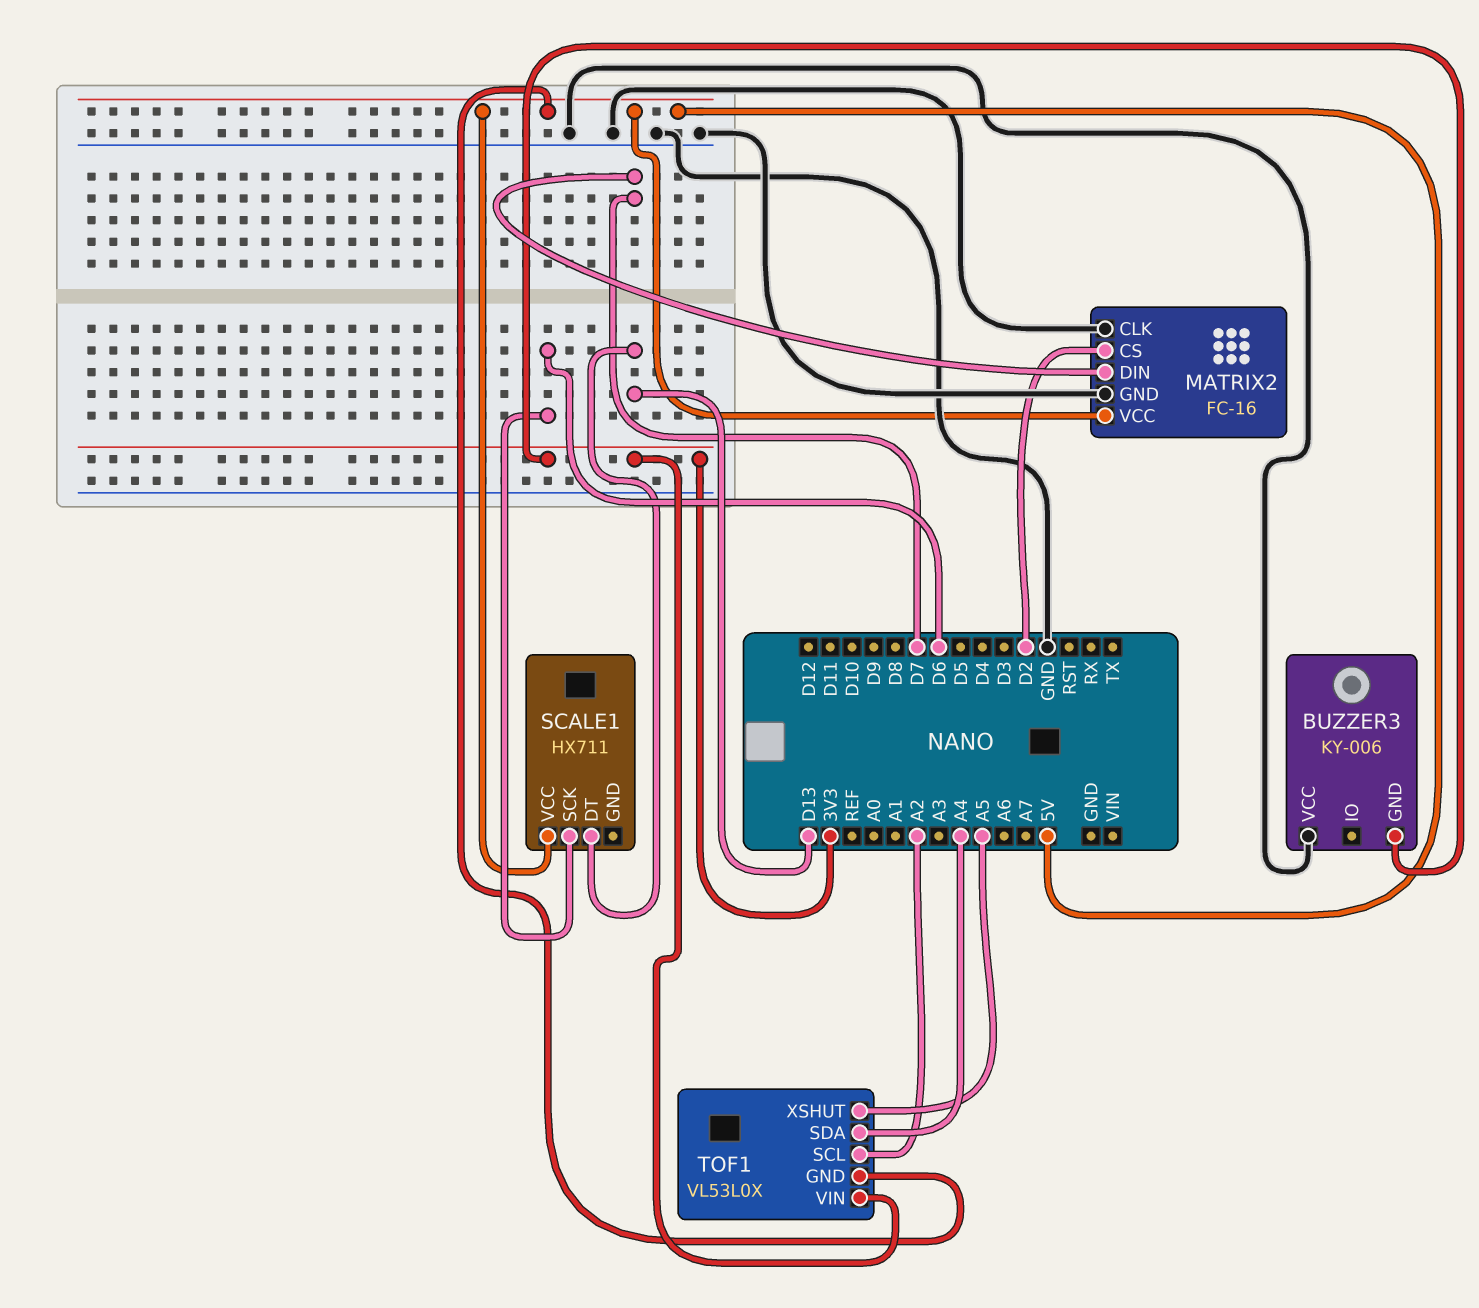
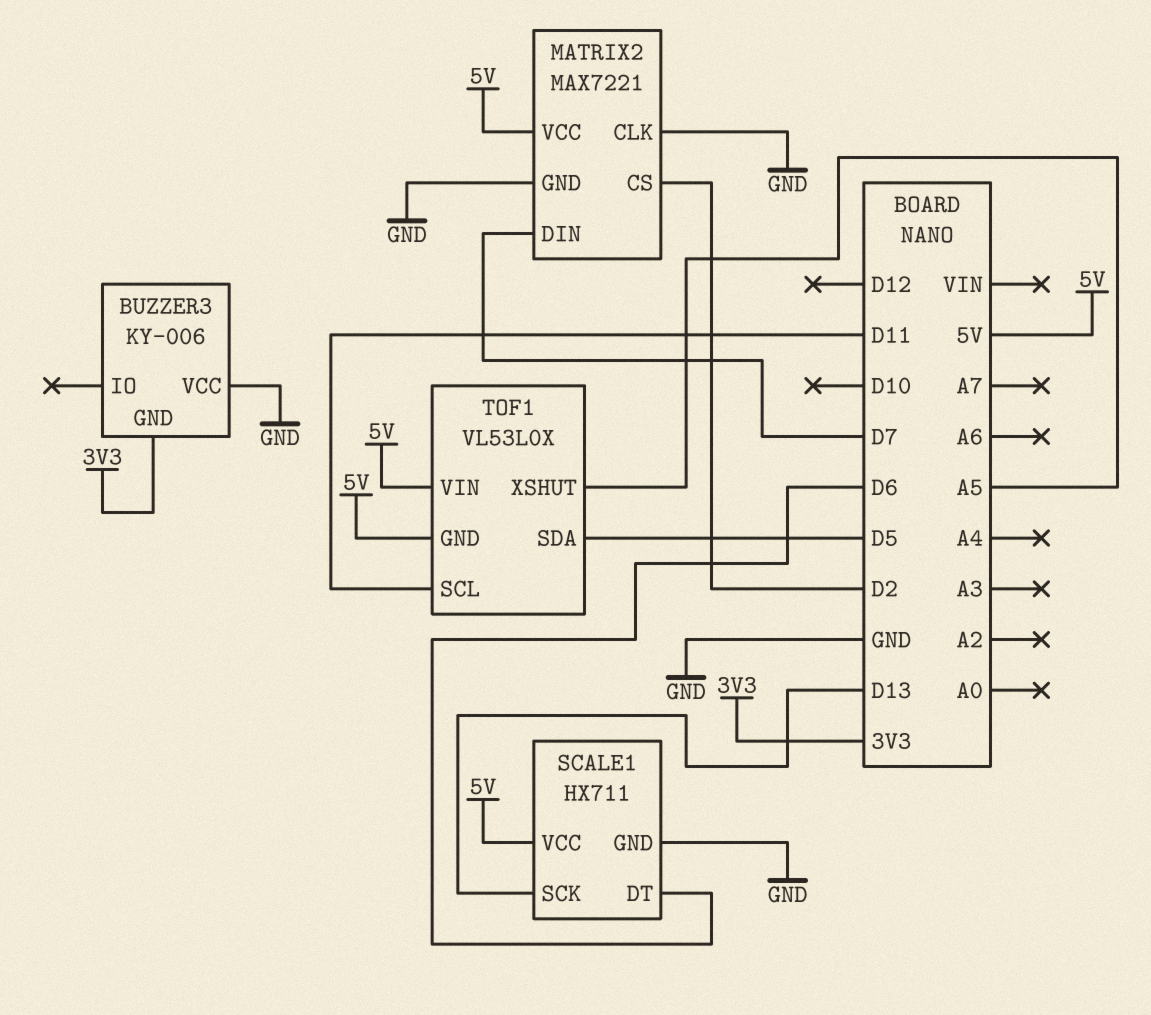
MATRIX2: FC-16 -> MAX7221
SCALE1 pin DT: D13 -> D6
SCALE1 pin GND: none -> GND
SCALE1 pin SCK: D6 -> D13
TOF1 pin SCL: A2 -> D11
TOF1 pin SDA: A4 -> D5
TOF1 pin VIN: 3V3 -> 5V

